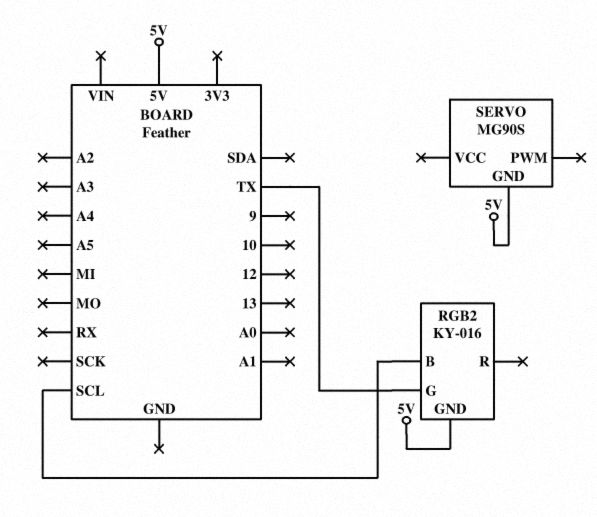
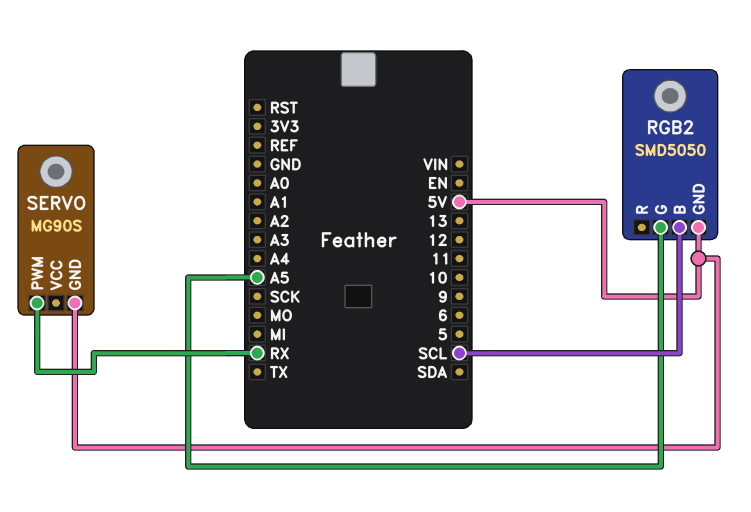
RGB2: KY-016 -> SMD5050
RGB2 pin G: TX -> A5
SERVO pin PWM: none -> RX

